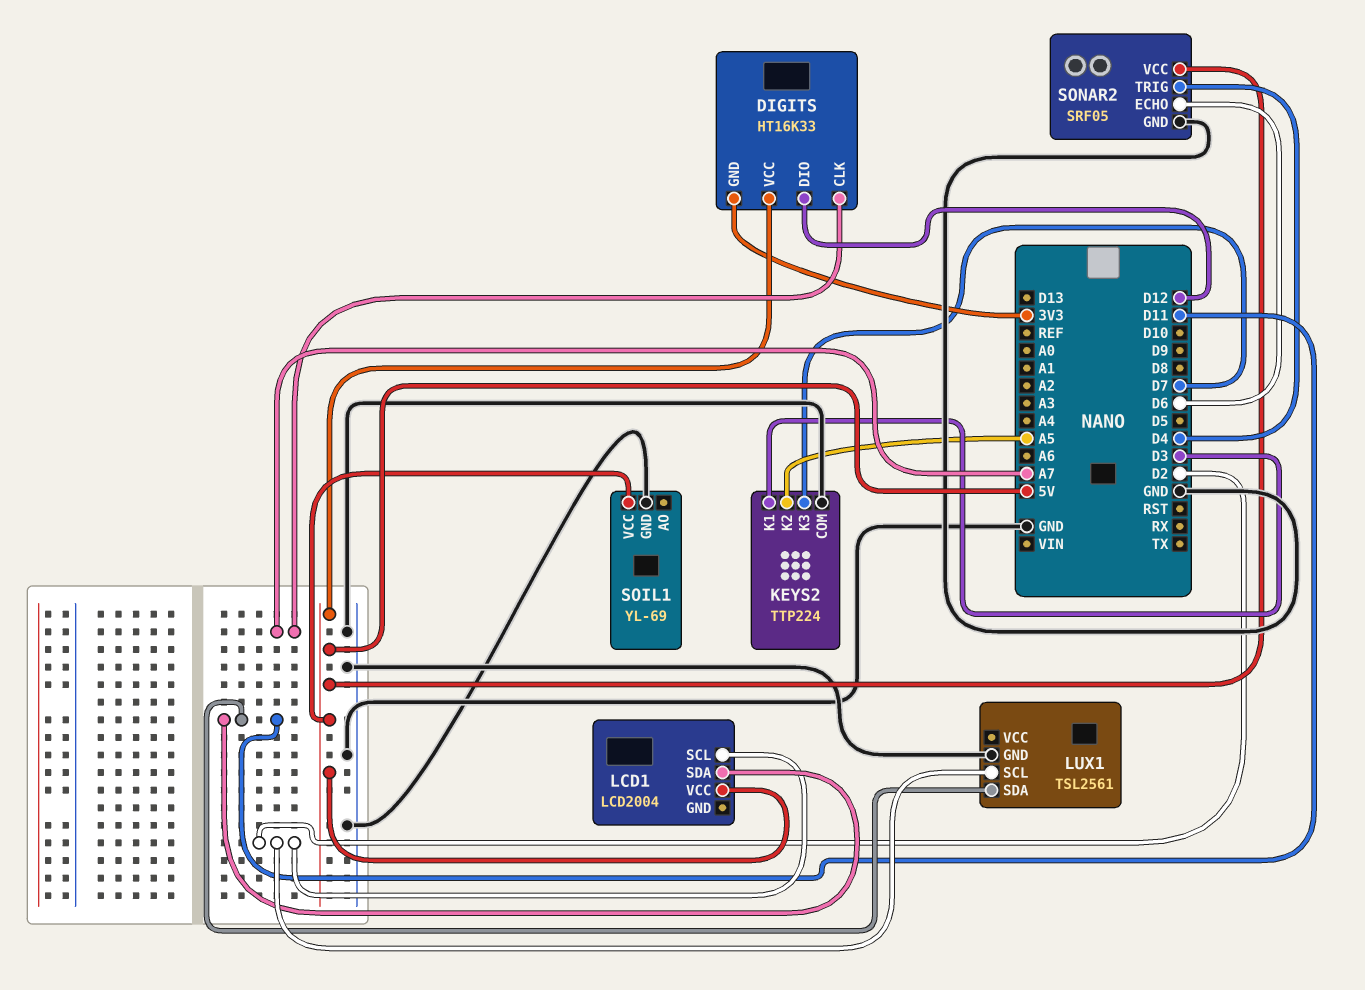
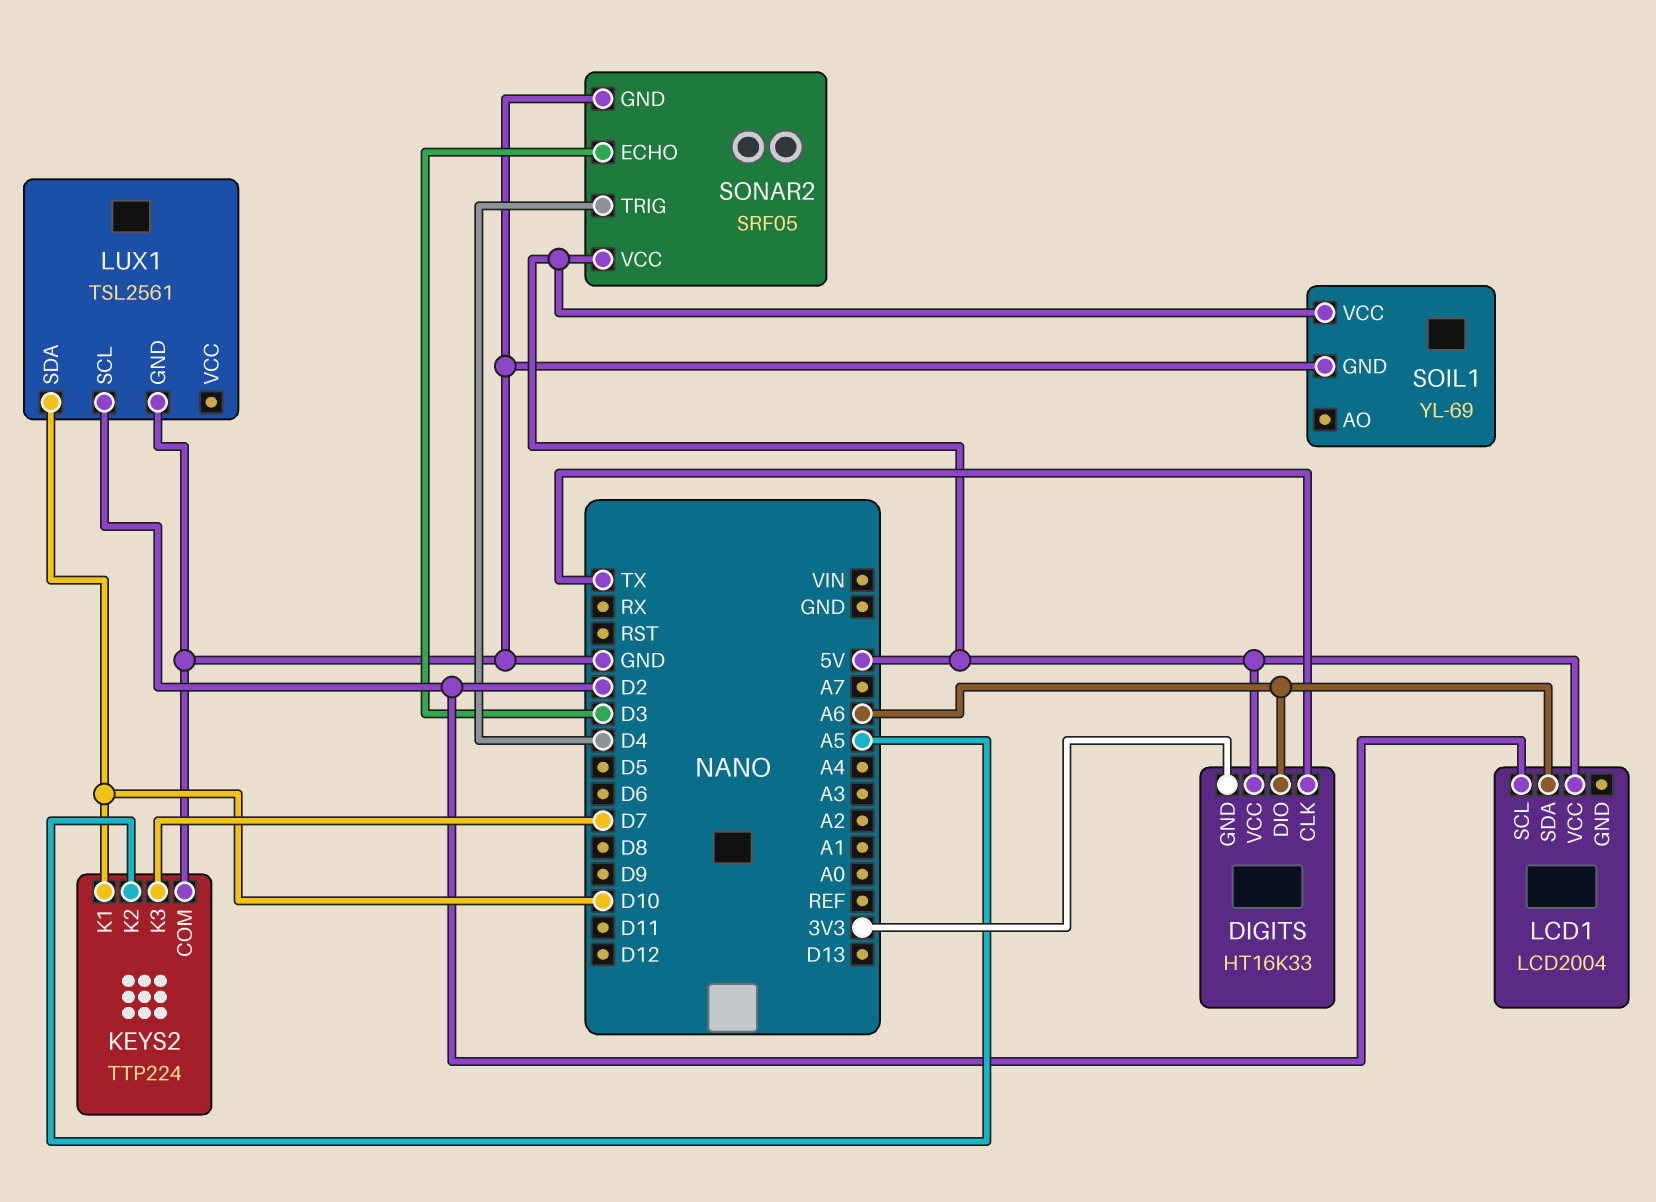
DIGITS pin CLK: A7 -> TX
DIGITS pin DIO: D12 -> A6
KEYS2 pin K1: D3 -> D10
LCD1 pin SDA: D11 -> A6
LUX1 pin SDA: D11 -> D10
SONAR2 pin ECHO: D6 -> D3

